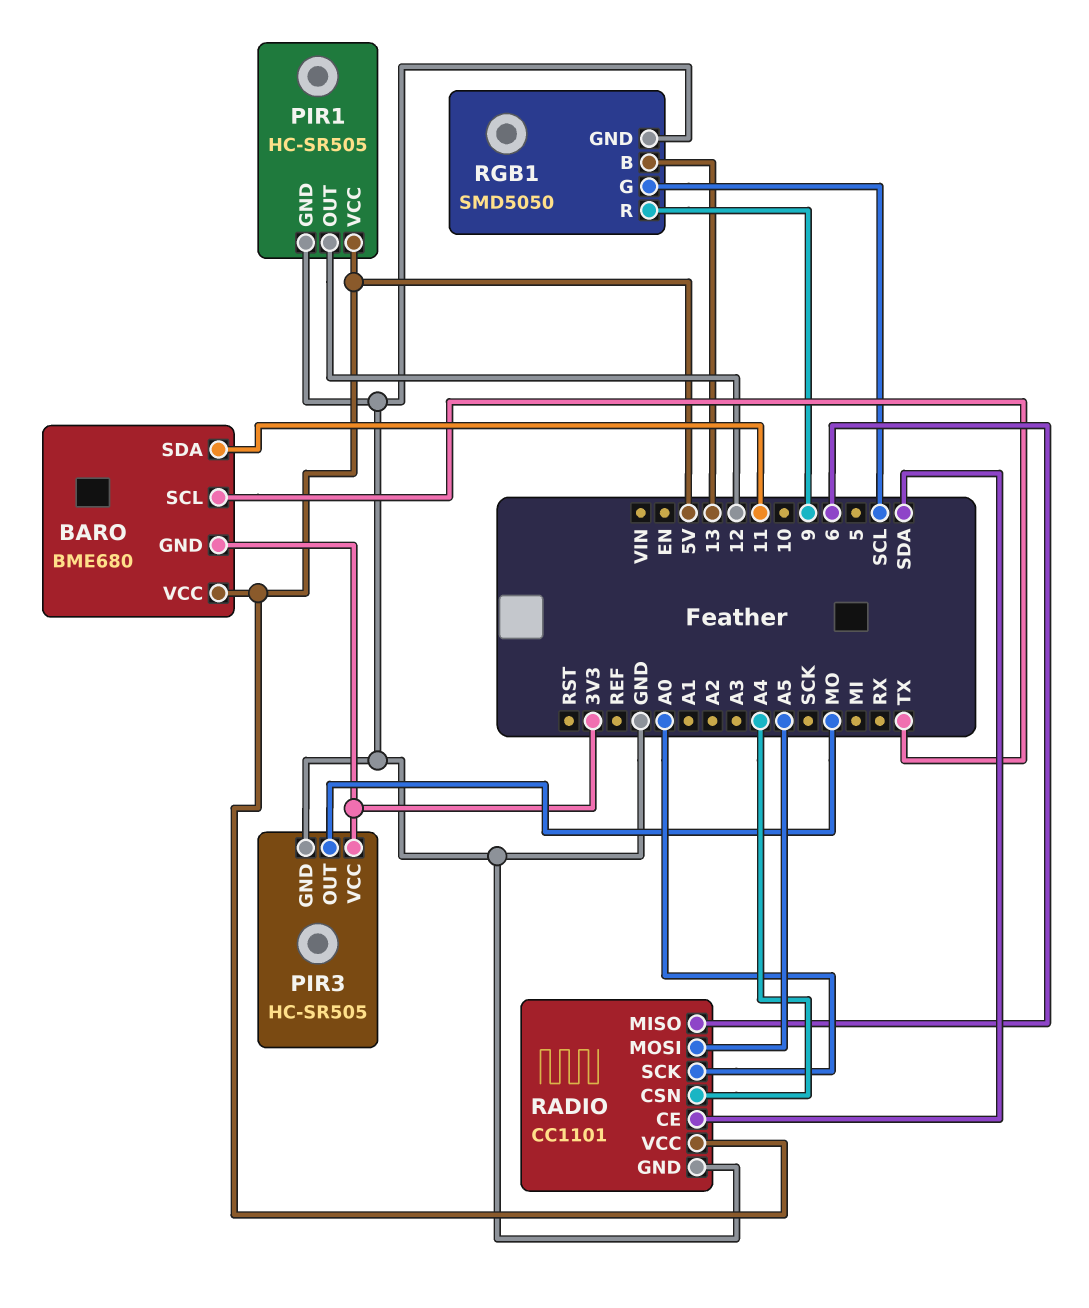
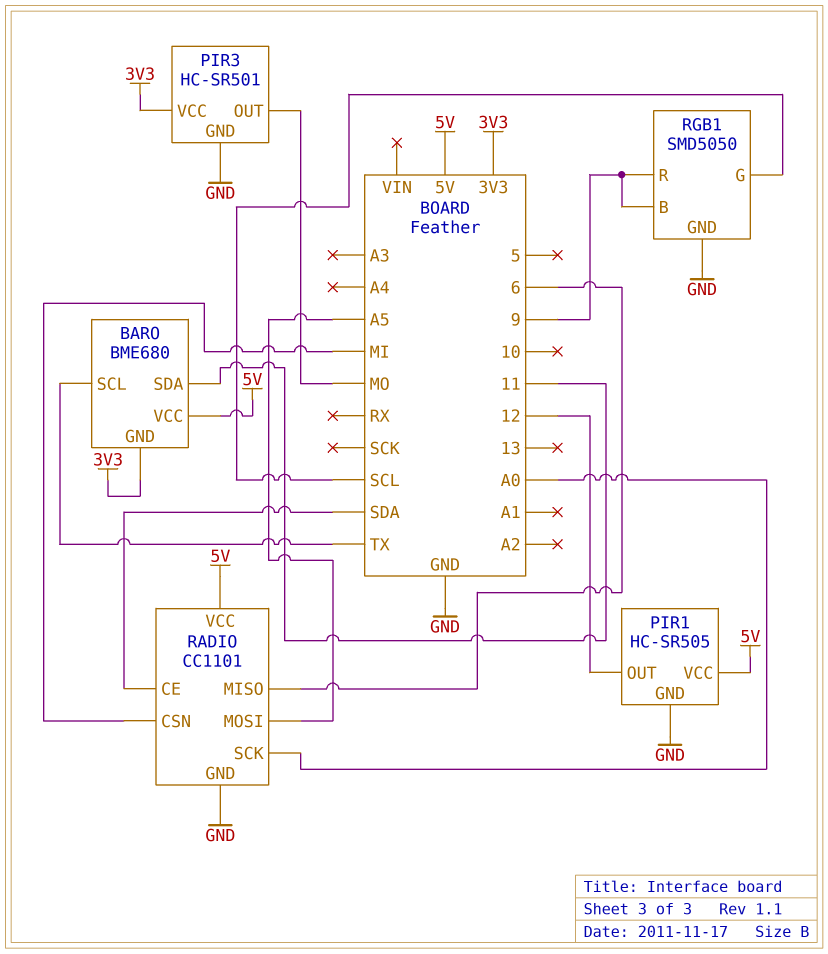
PIR3: HC-SR505 -> HC-SR501
RADIO pin CSN: A4 -> MI
RGB1 pin B: 13 -> 9

